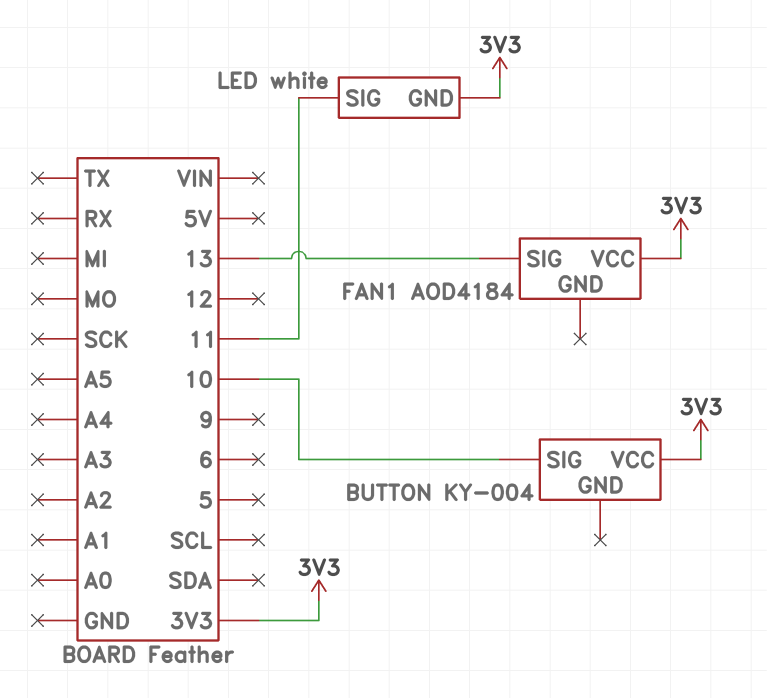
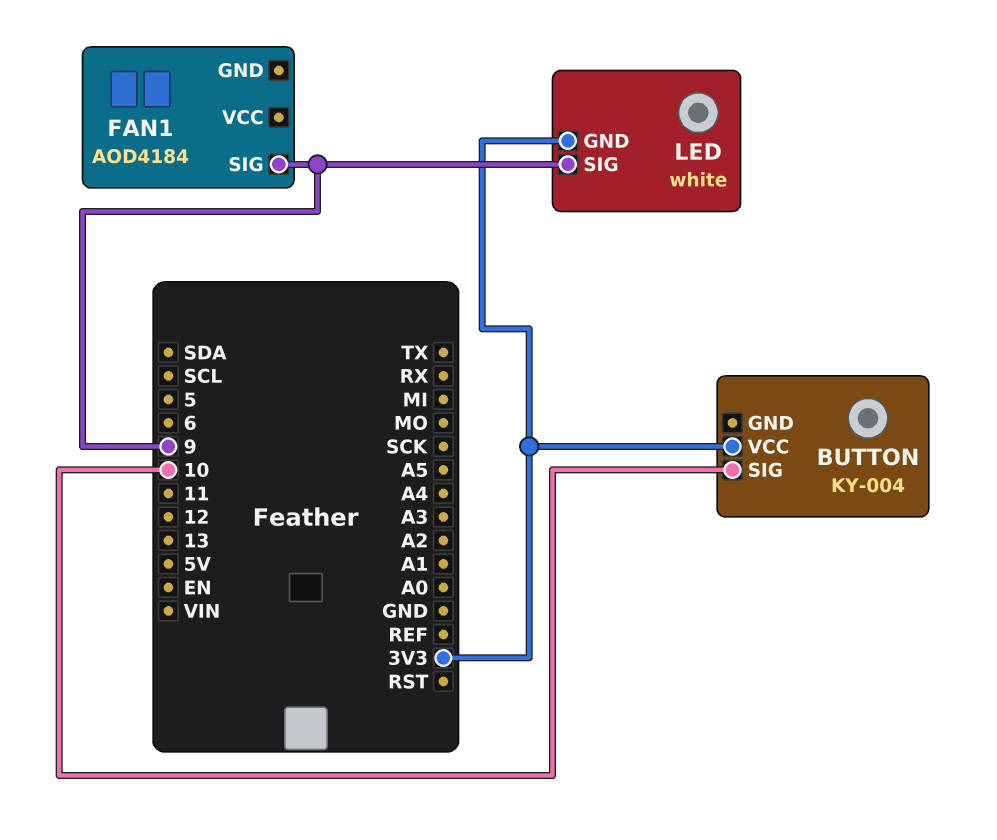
FAN1 pin SIG: 13 -> 9
FAN1 pin VCC: 3V3 -> none
LED pin SIG: 11 -> 9

